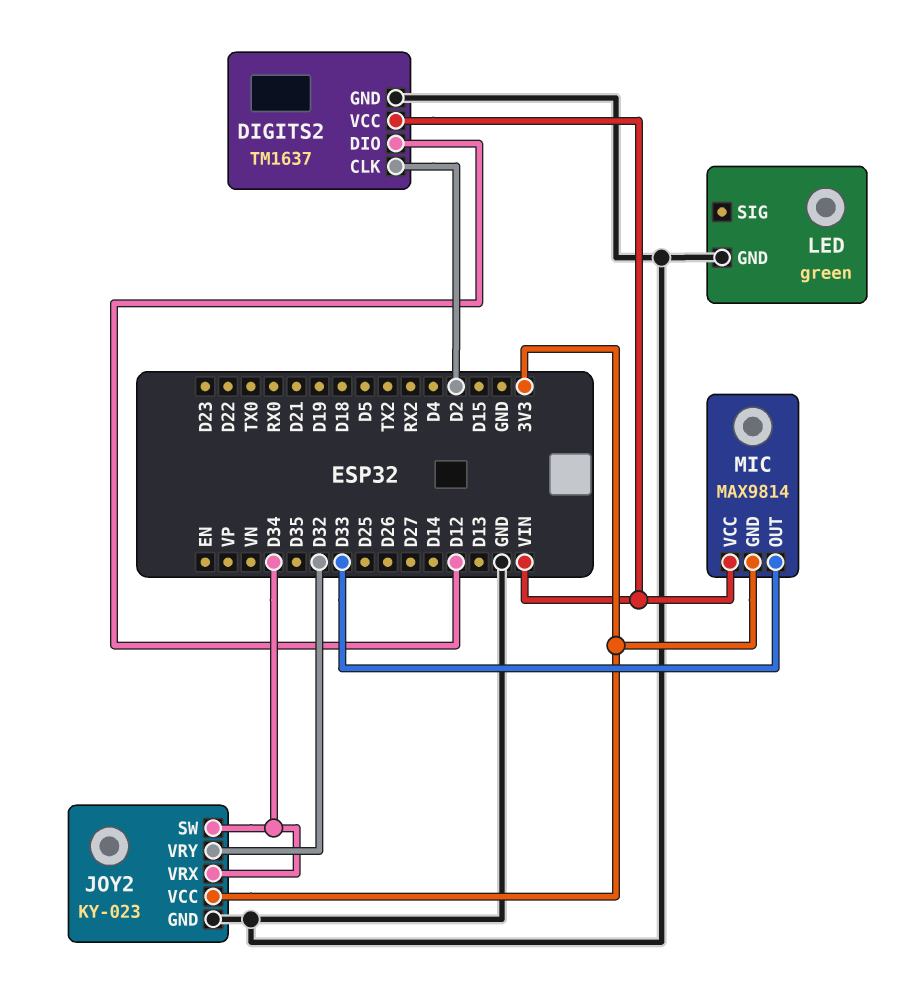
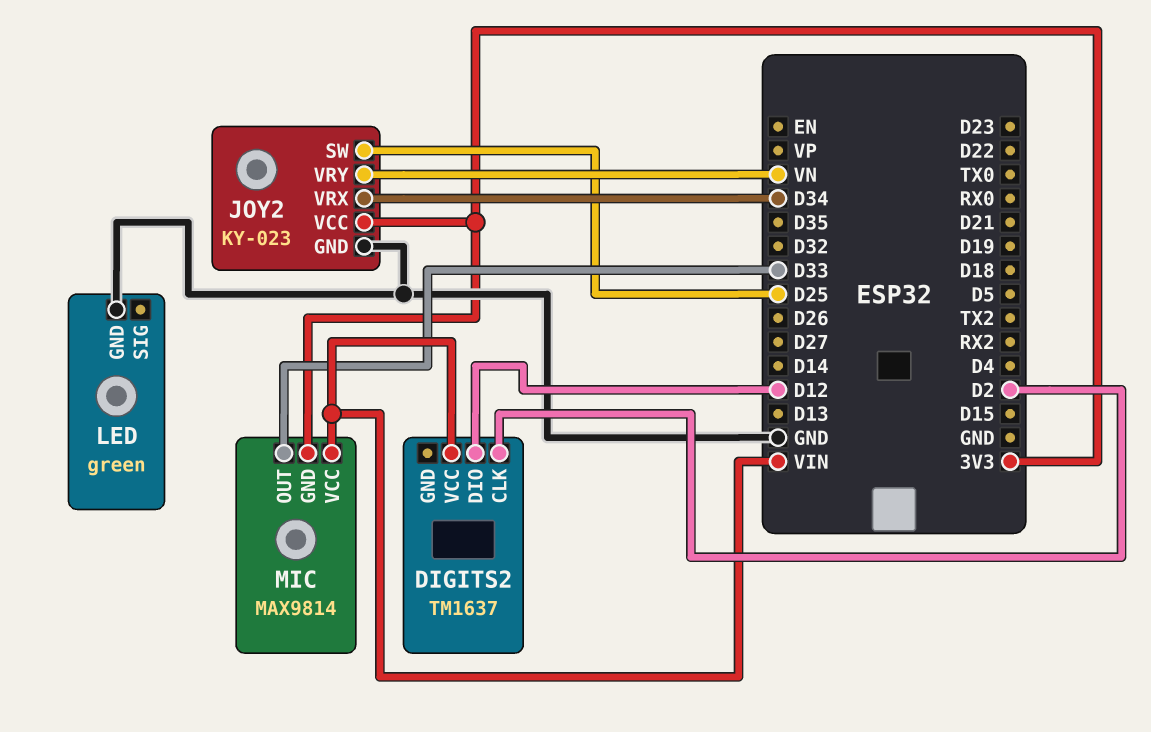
DIGITS2 pin GND: GND -> none
JOY2 pin SW: D34 -> D25
JOY2 pin VRY: D32 -> VN

